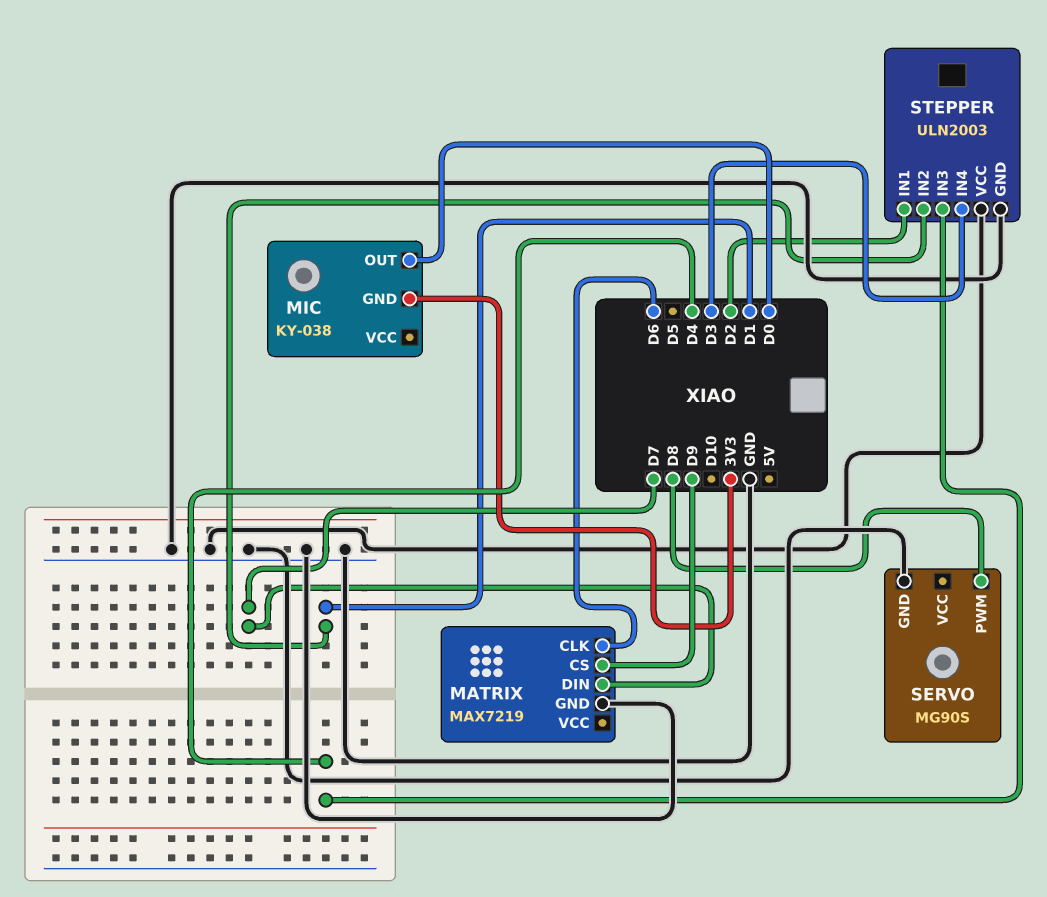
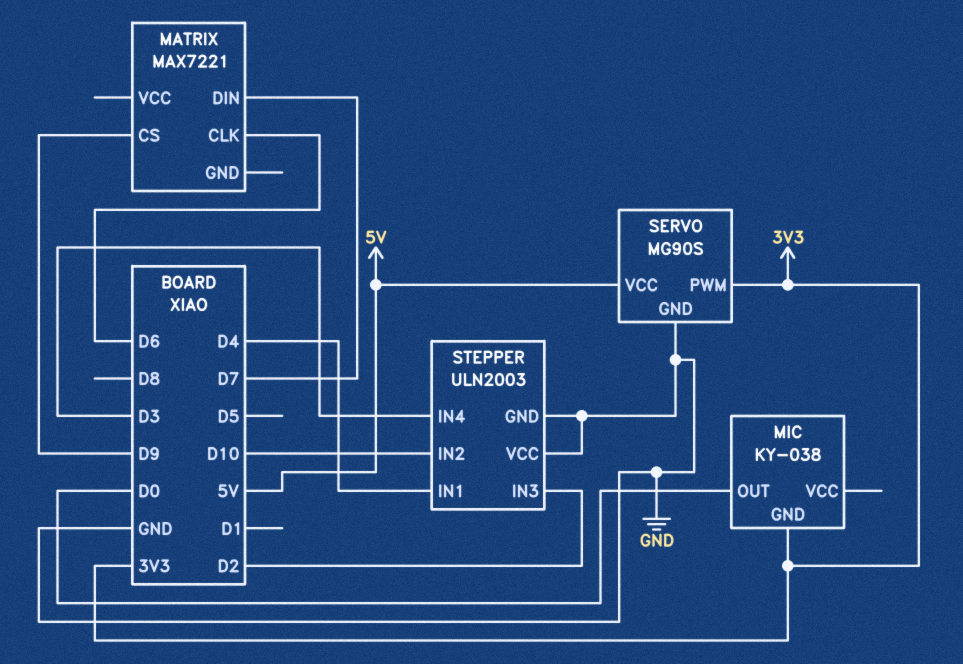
MATRIX: MAX7219 -> MAX7221
MATRIX pin GND: GND -> none
SERVO pin PWM: D8 -> 3V3
SERVO pin VCC: none -> 5V
STEPPER pin IN1: D2 -> D4
STEPPER pin IN2: D1 -> D10
STEPPER pin IN3: D4 -> D2

